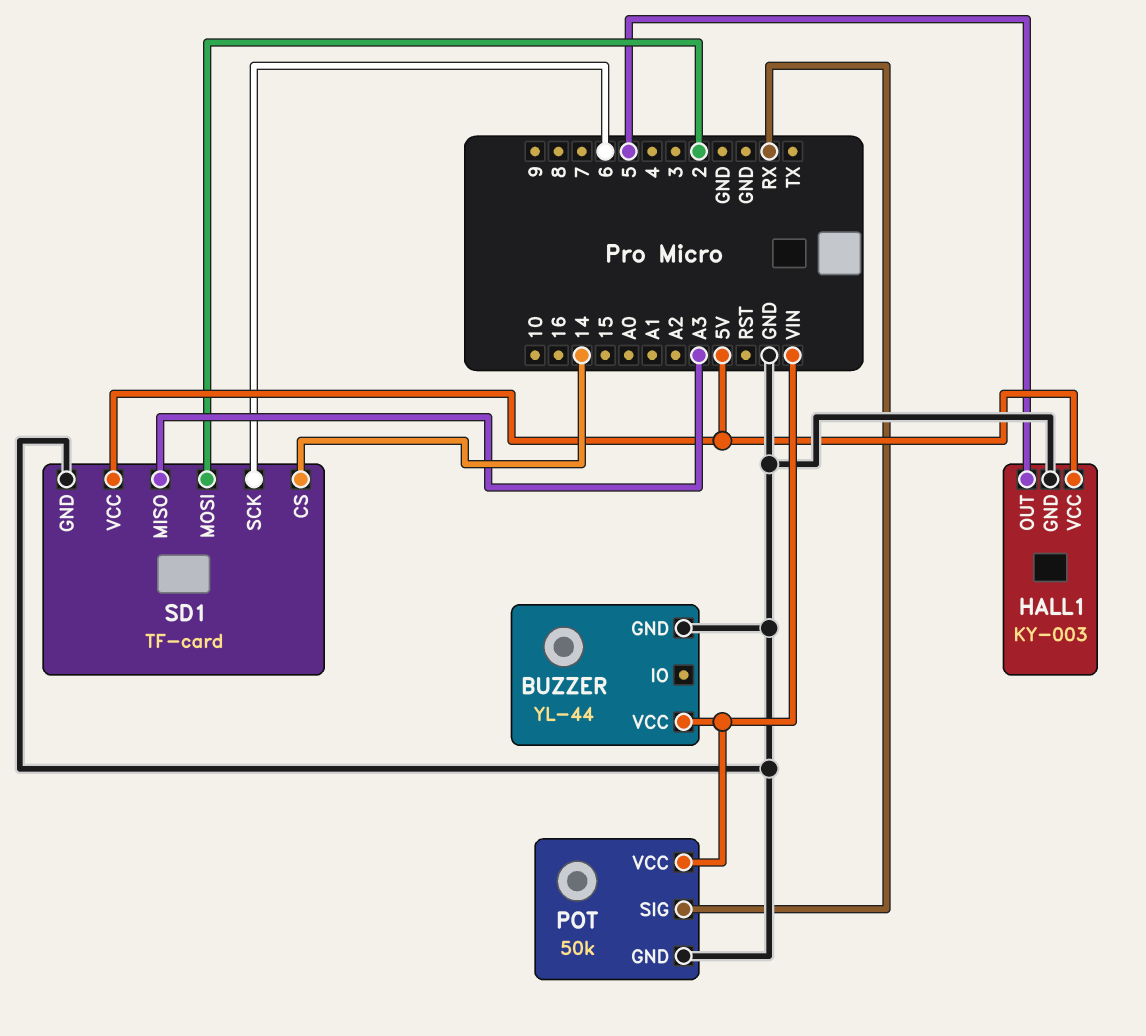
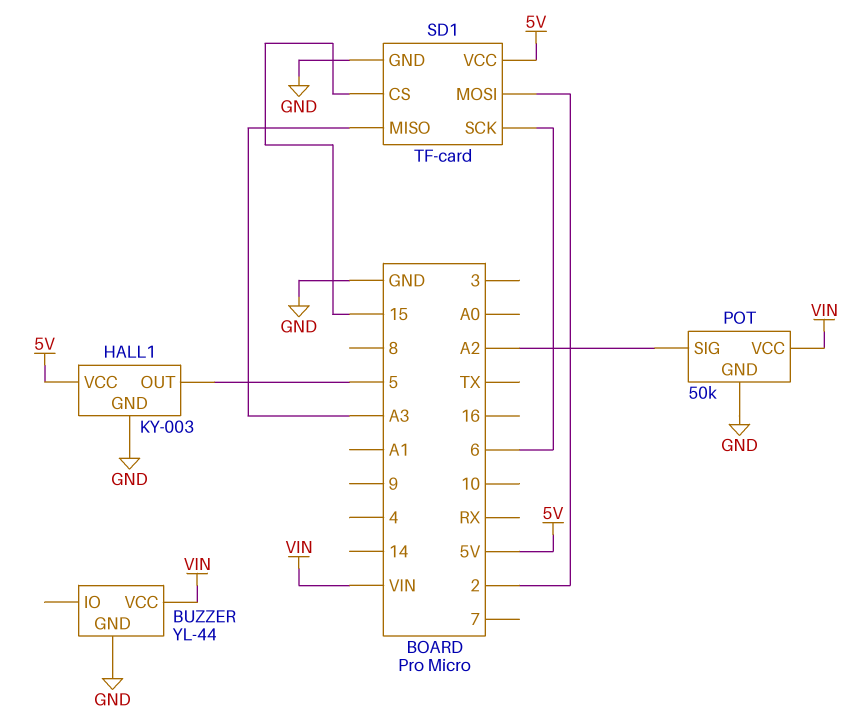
POT pin SIG: RX -> A2
SD1 pin CS: 14 -> 15

